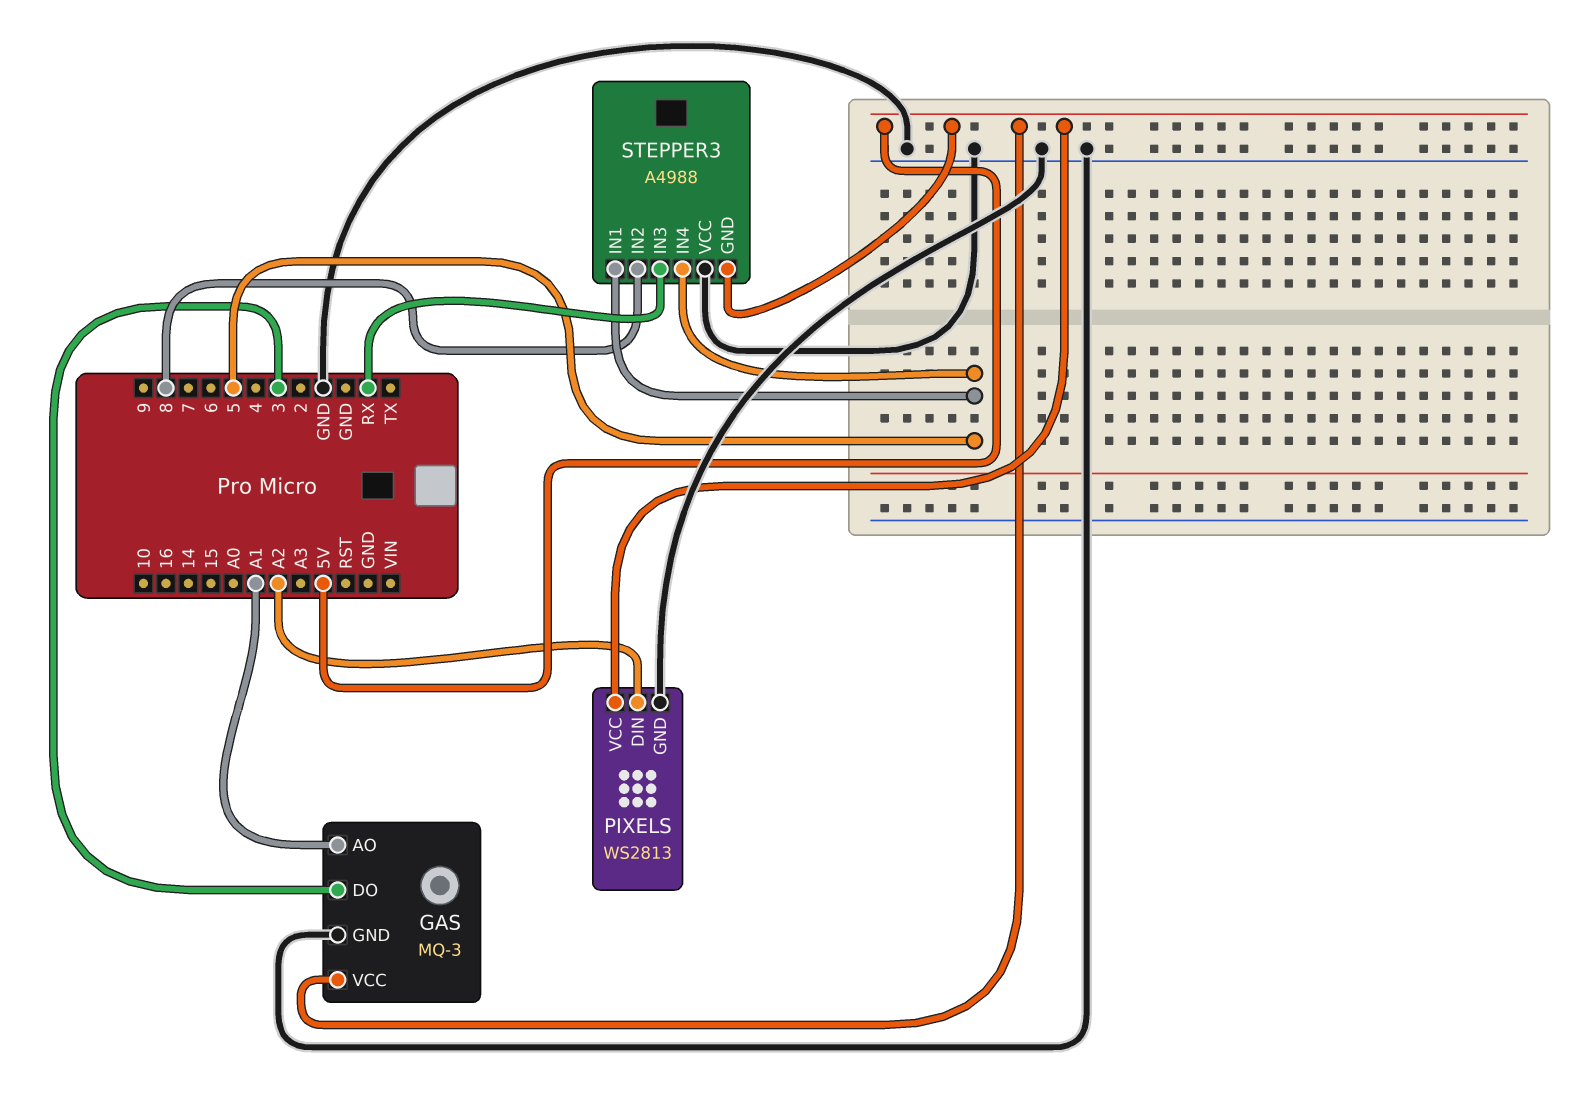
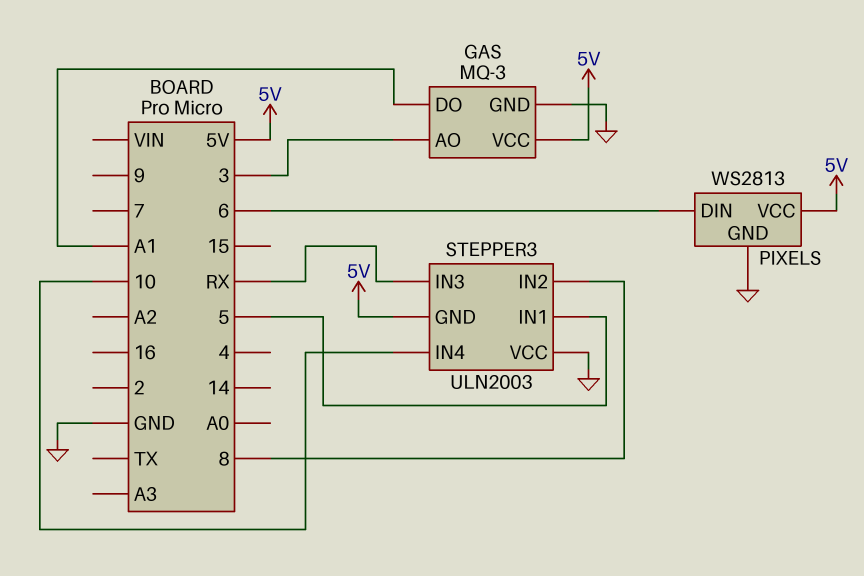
GAS pin AO: A1 -> 3
GAS pin DO: 3 -> A1
PIXELS pin DIN: A2 -> 6
STEPPER3: A4988 -> ULN2003
STEPPER3 pin IN4: 5 -> 10

